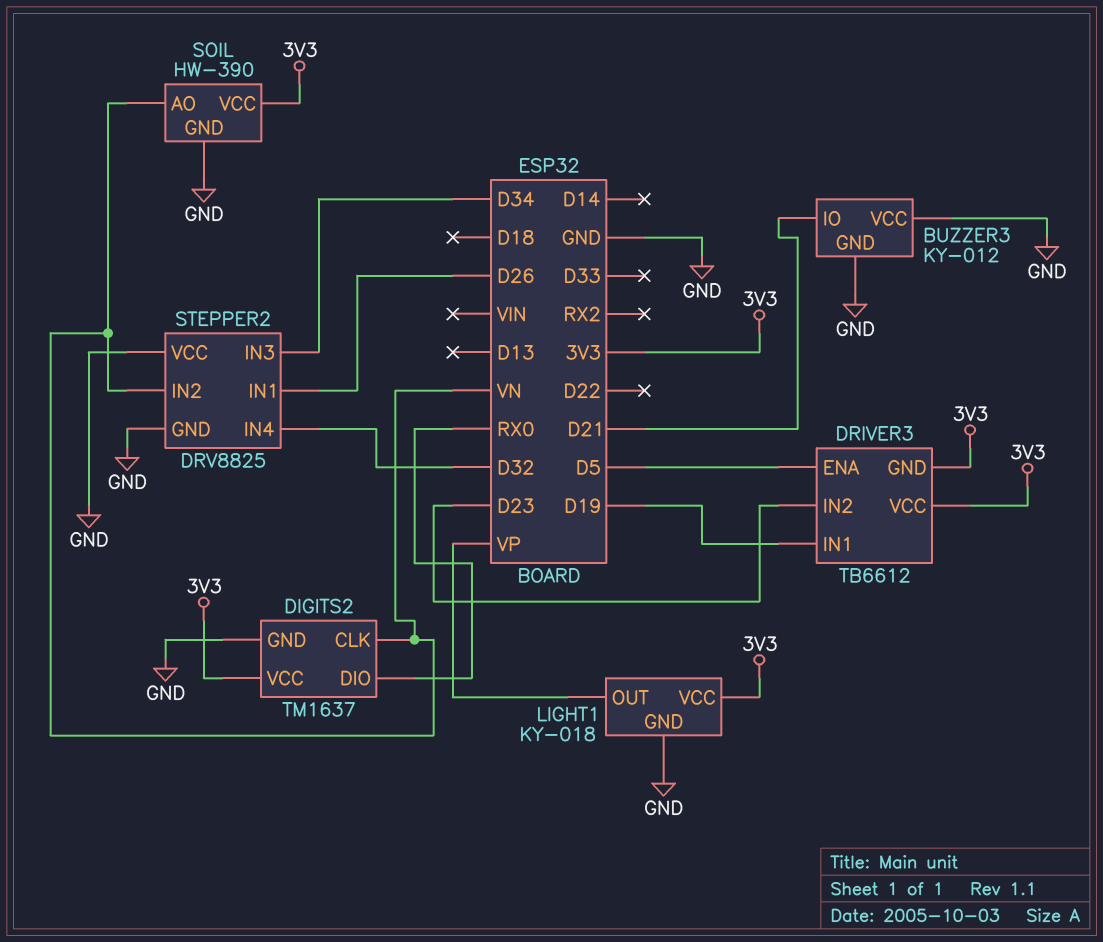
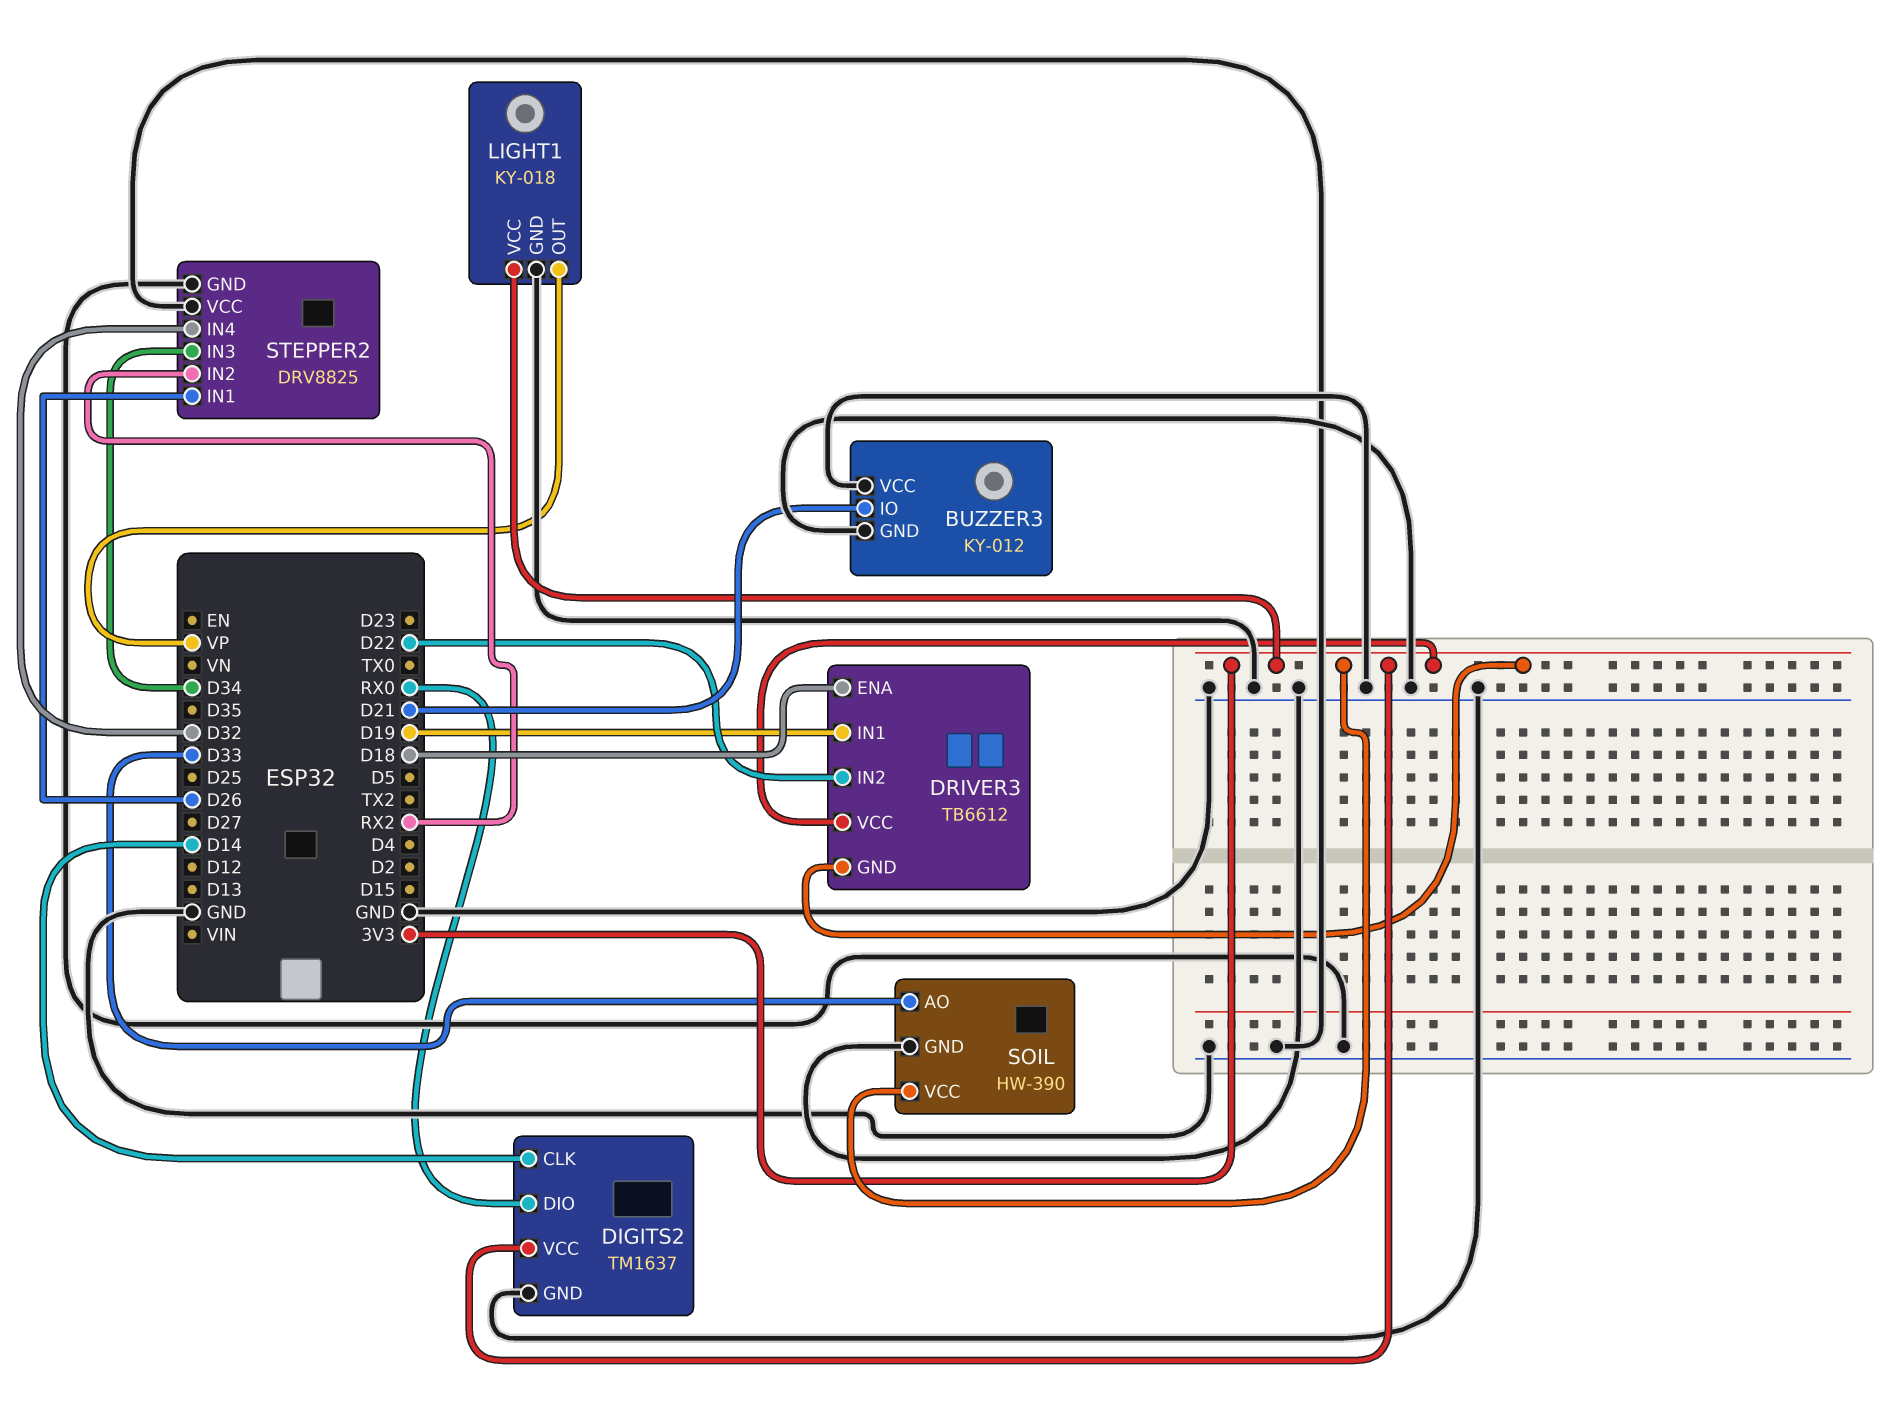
DIGITS2 pin CLK: VN -> D14
DRIVER3 pin ENA: D5 -> D18
DRIVER3 pin IN2: D23 -> D22
SOIL pin AO: VN -> D33
STEPPER2 pin IN2: VN -> RX2

